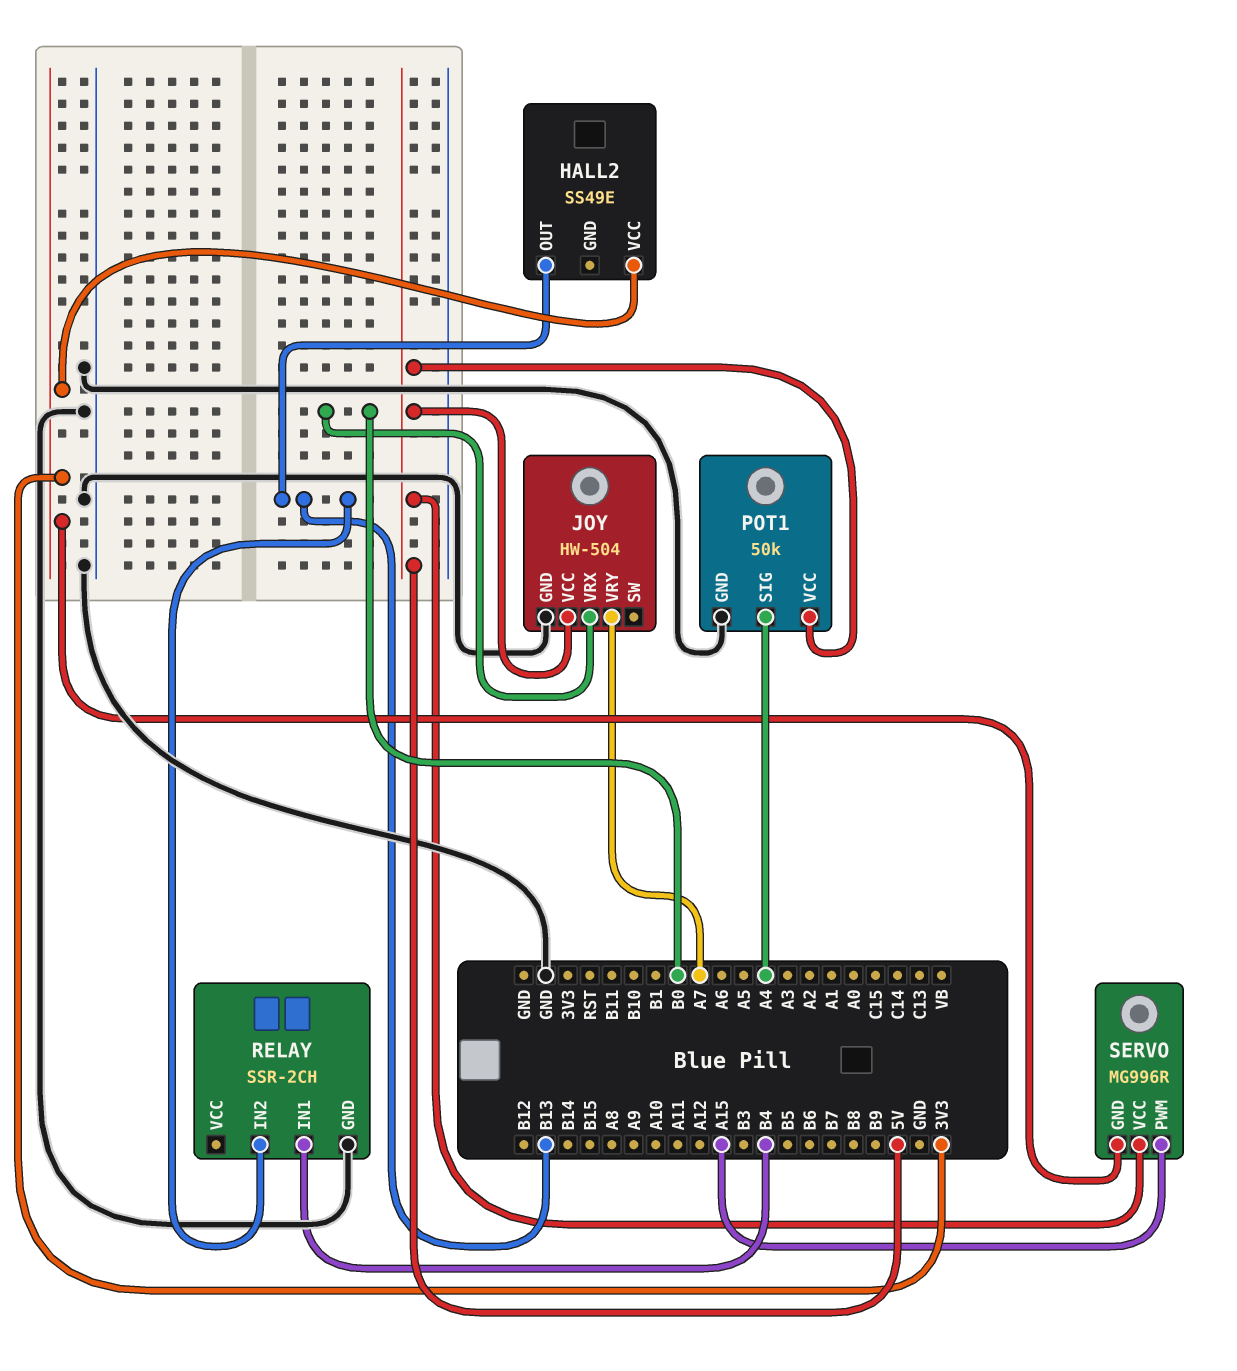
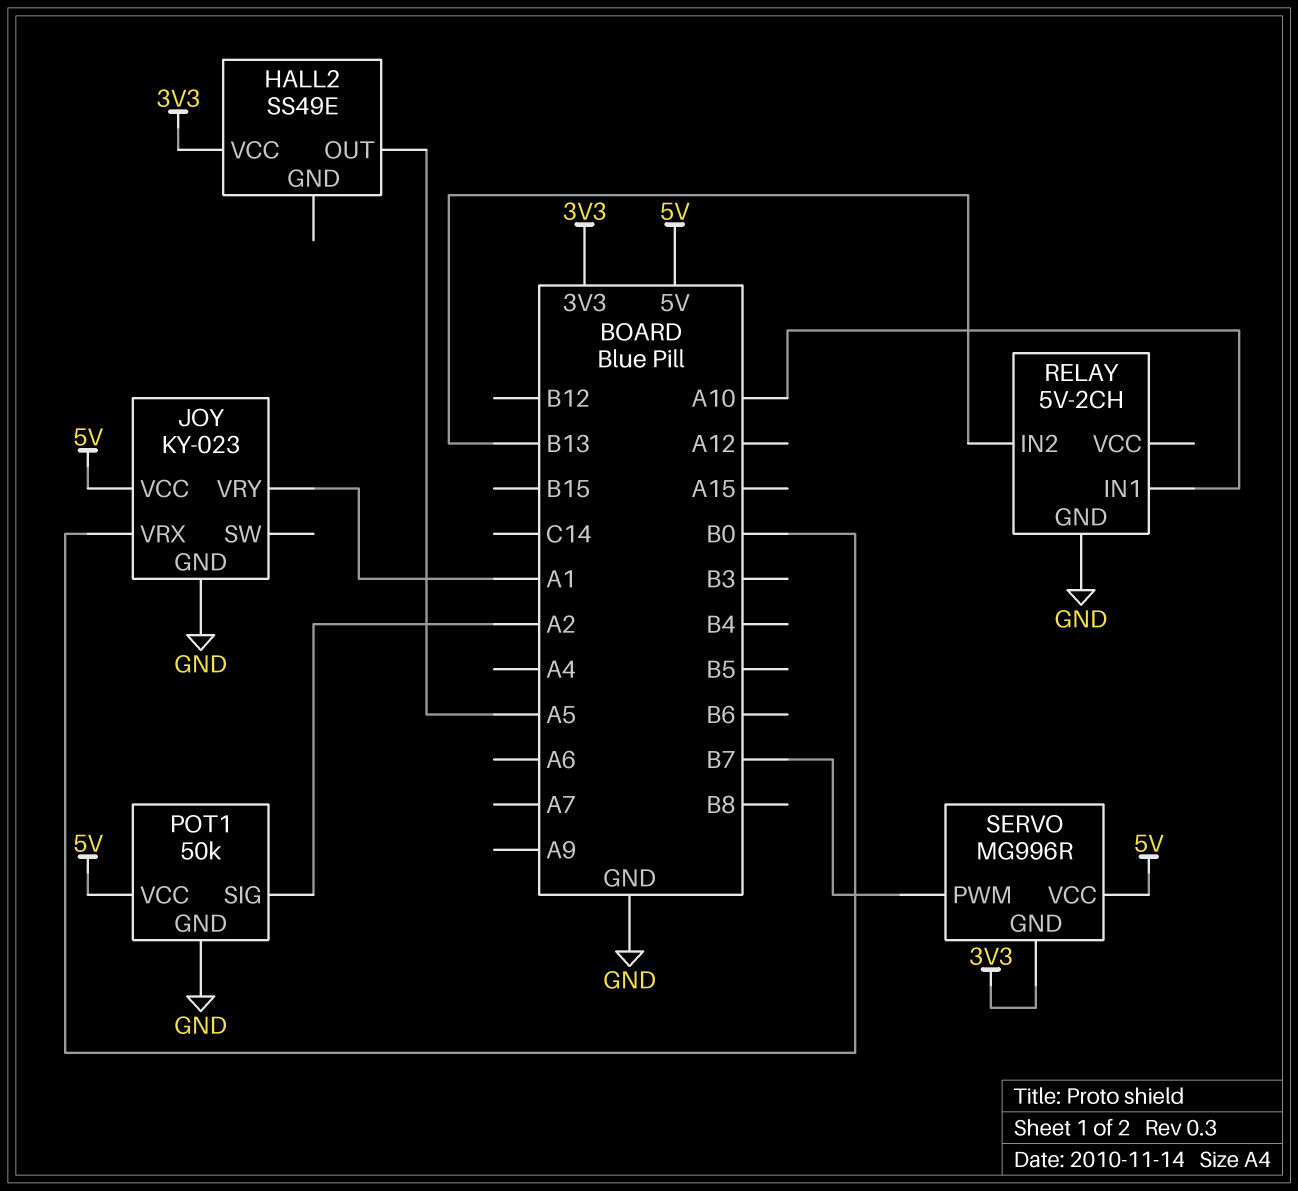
HALL2 pin OUT: B13 -> A5
JOY: HW-504 -> KY-023
JOY pin VRY: A7 -> A1
POT1 pin SIG: A4 -> A2
RELAY: SSR-2CH -> 5V-2CH
RELAY pin IN1: B4 -> A10
SERVO pin PWM: A15 -> B7

